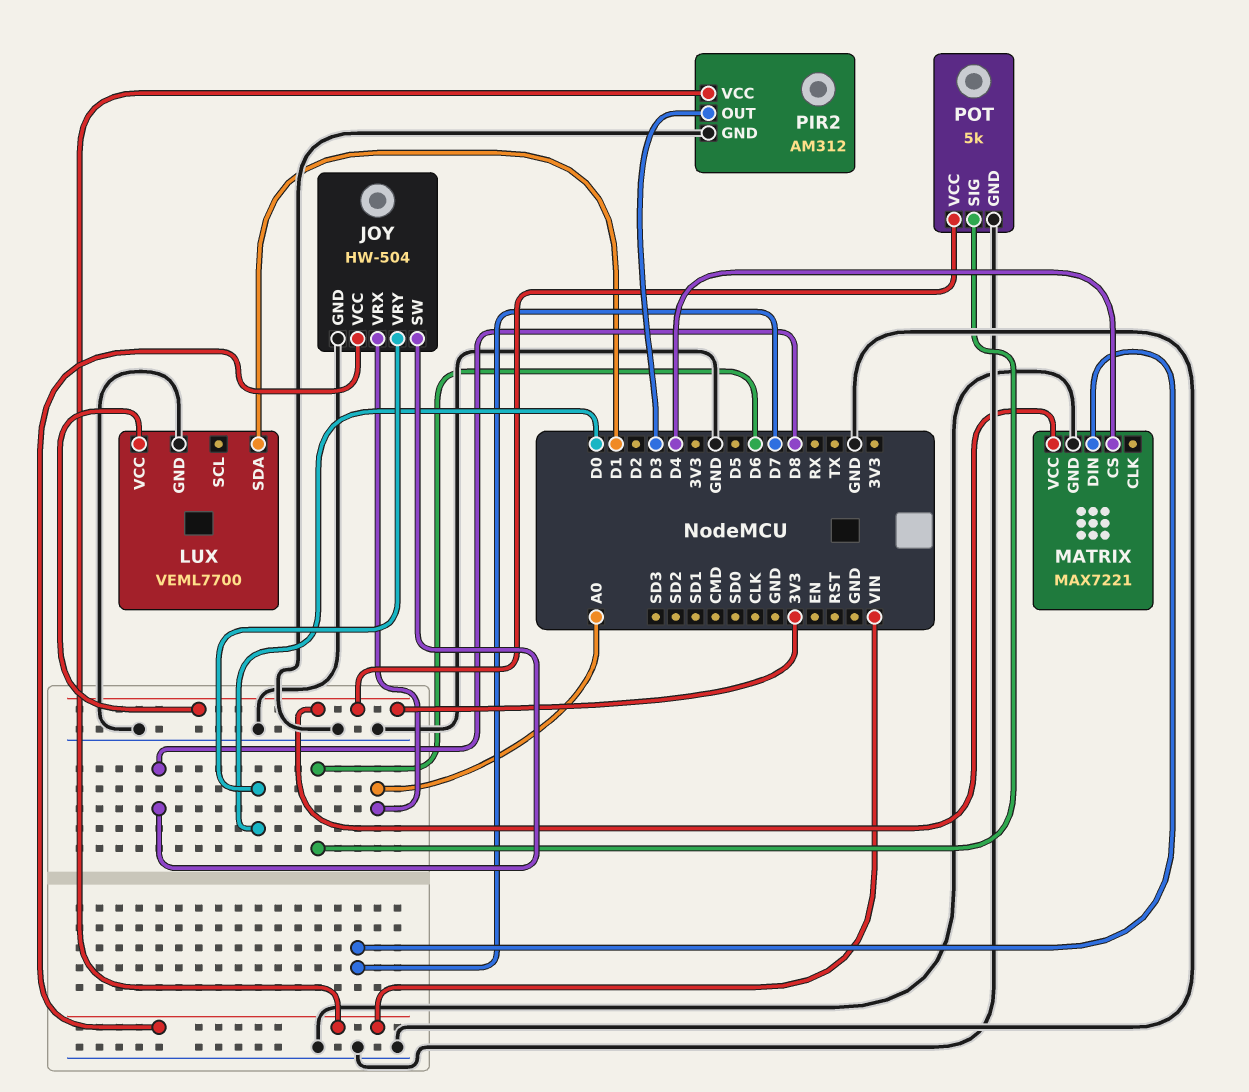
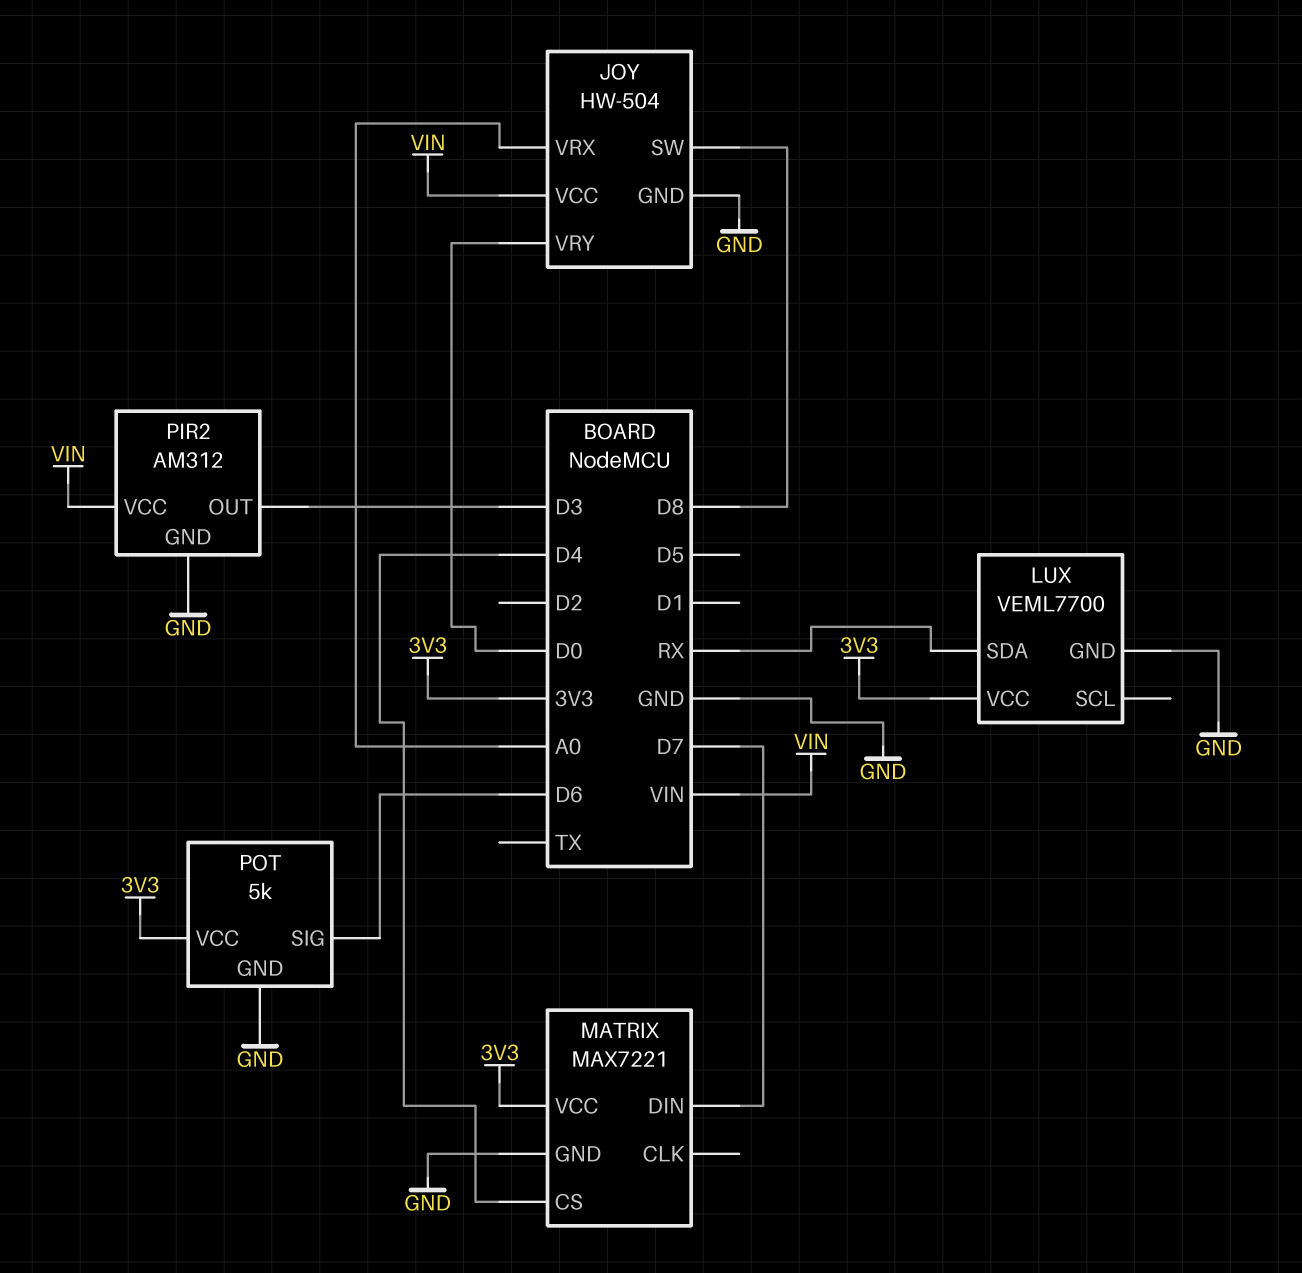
LUX pin SDA: D1 -> RX

